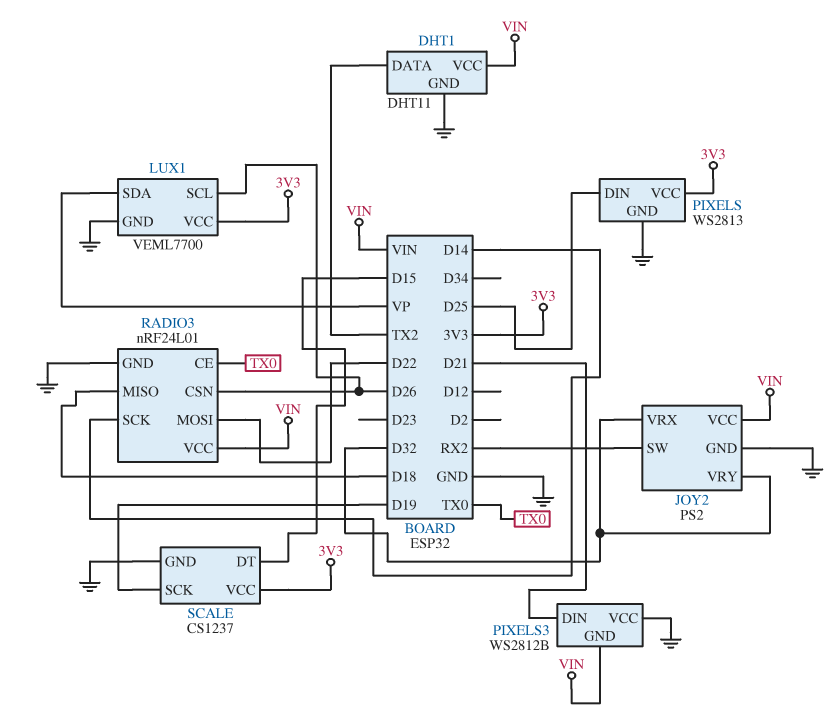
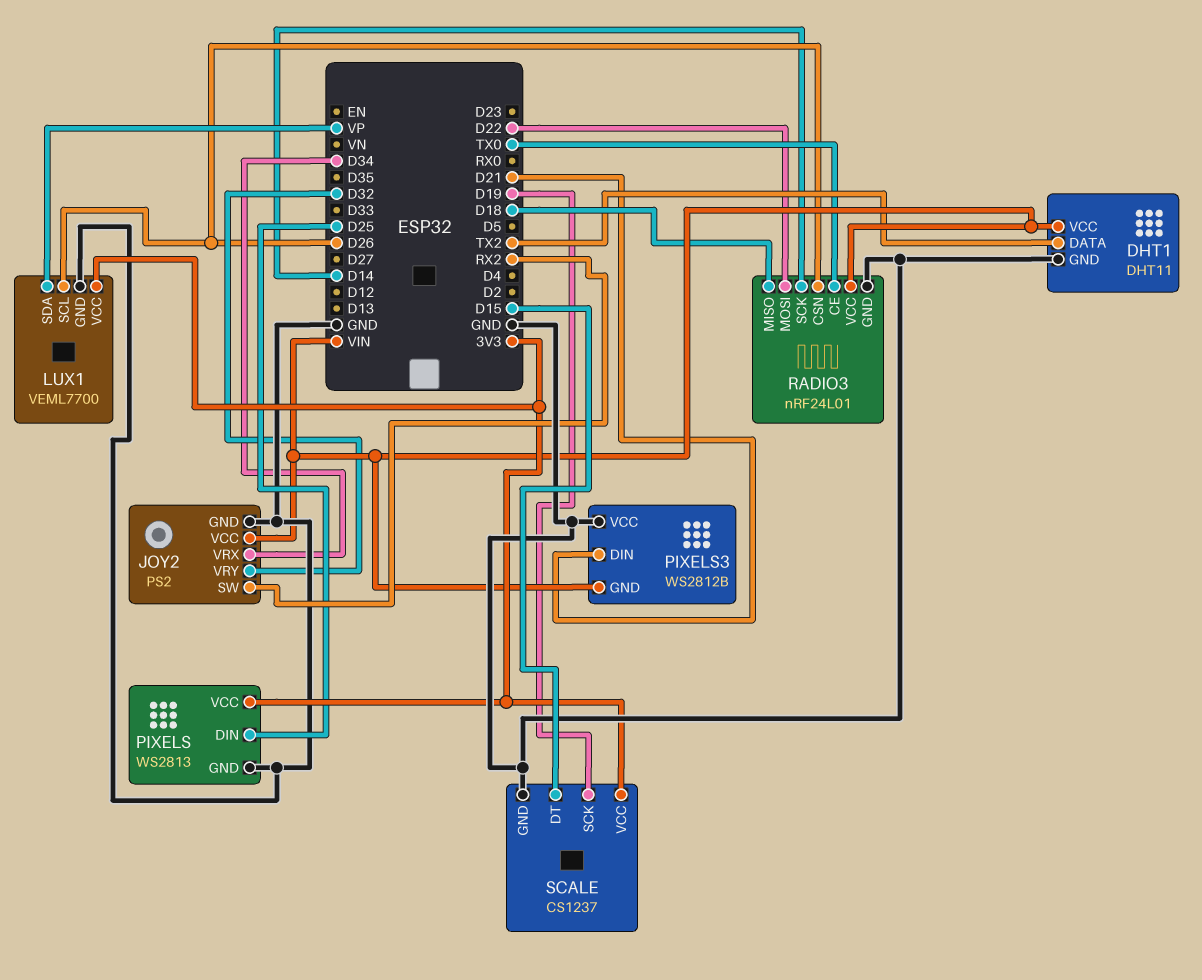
JOY2 pin VRX: D32 -> D34

